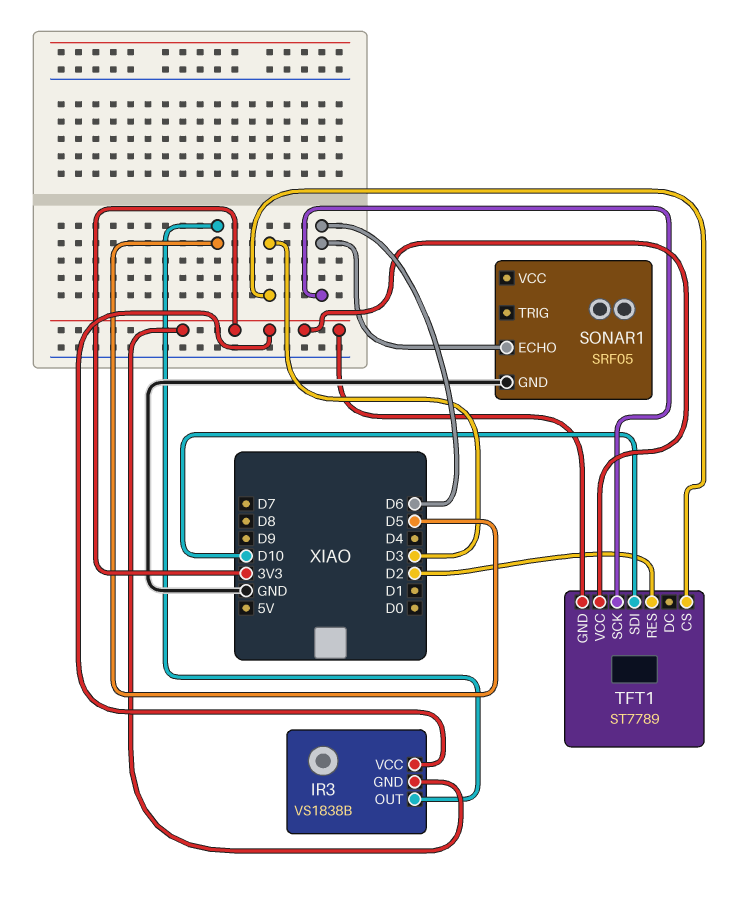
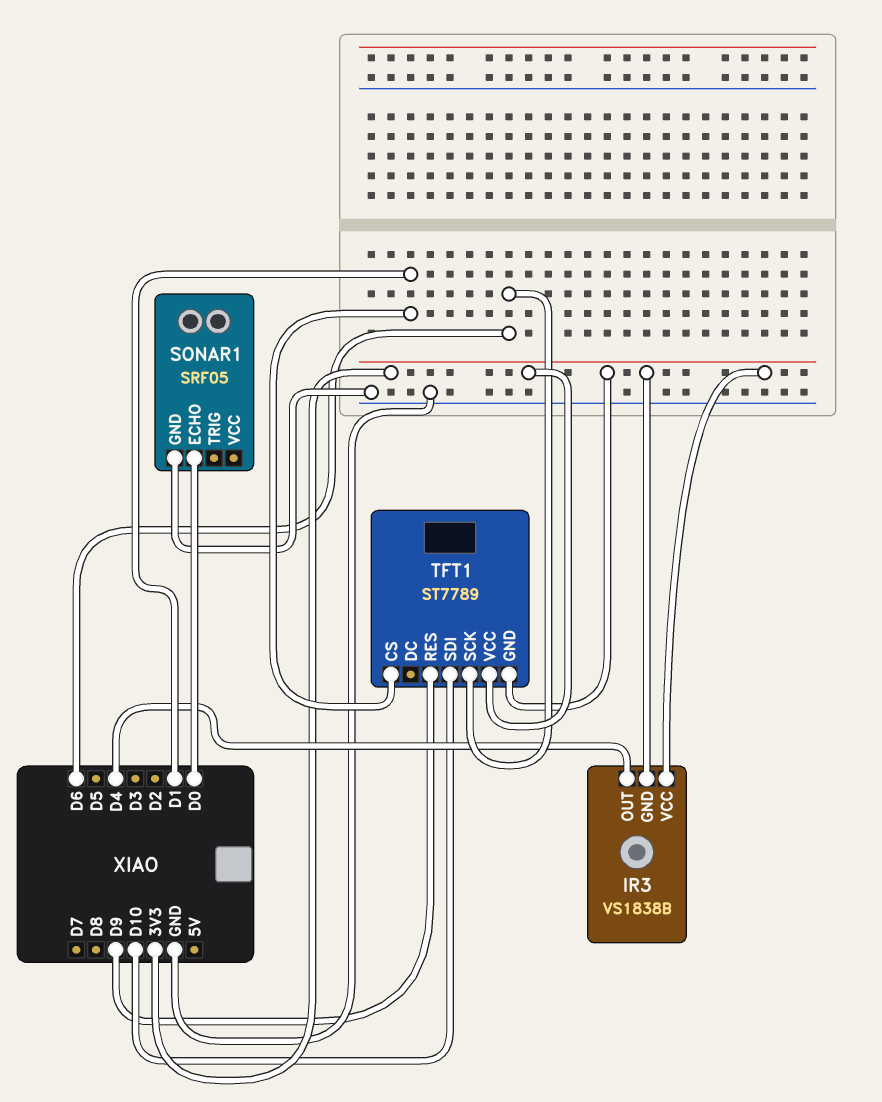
IR3 pin OUT: D5 -> D4
SONAR1 pin ECHO: D6 -> D0
TFT1 pin CS: D3 -> D1
TFT1 pin RES: D2 -> D9

